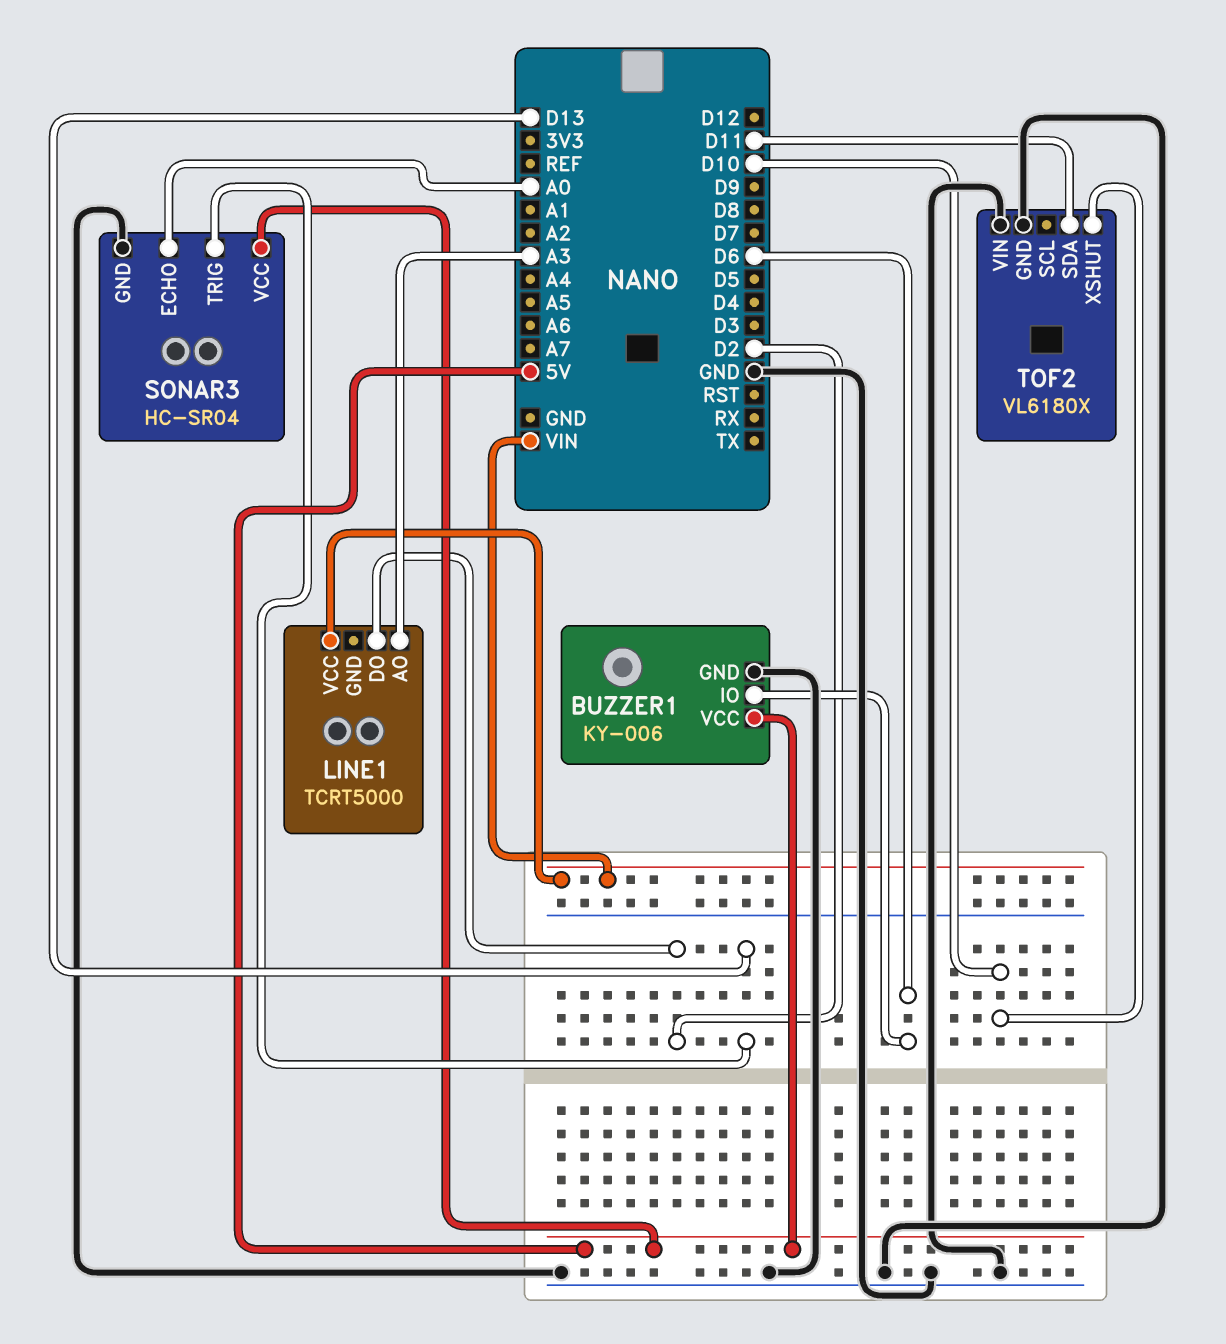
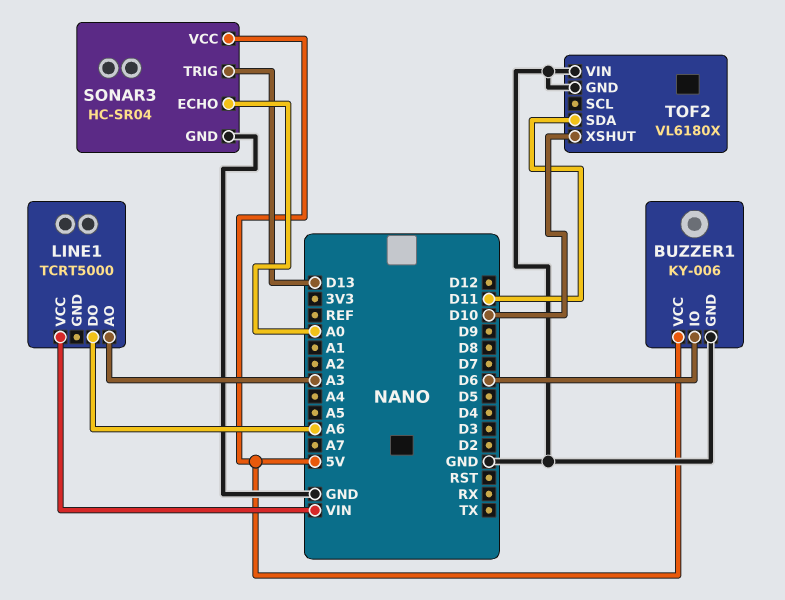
LINE1 pin DO: D2 -> A6

